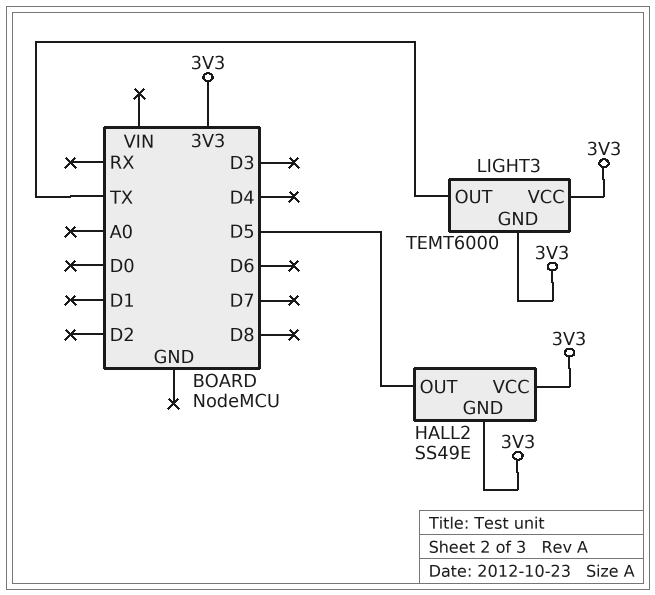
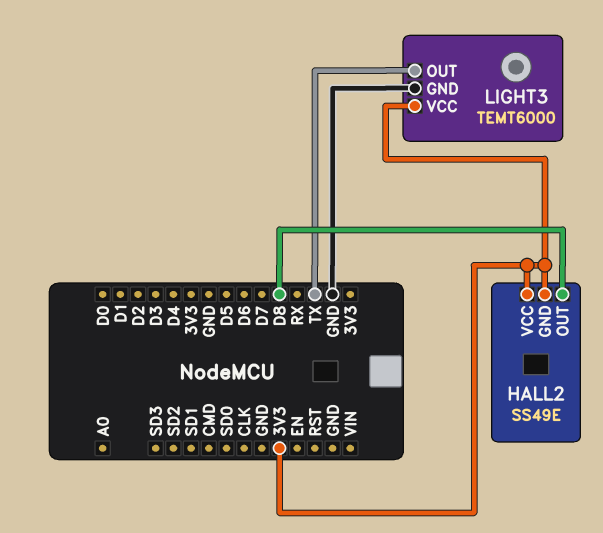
HALL2 pin OUT: D5 -> D8
LIGHT3 pin GND: 3V3 -> GND

